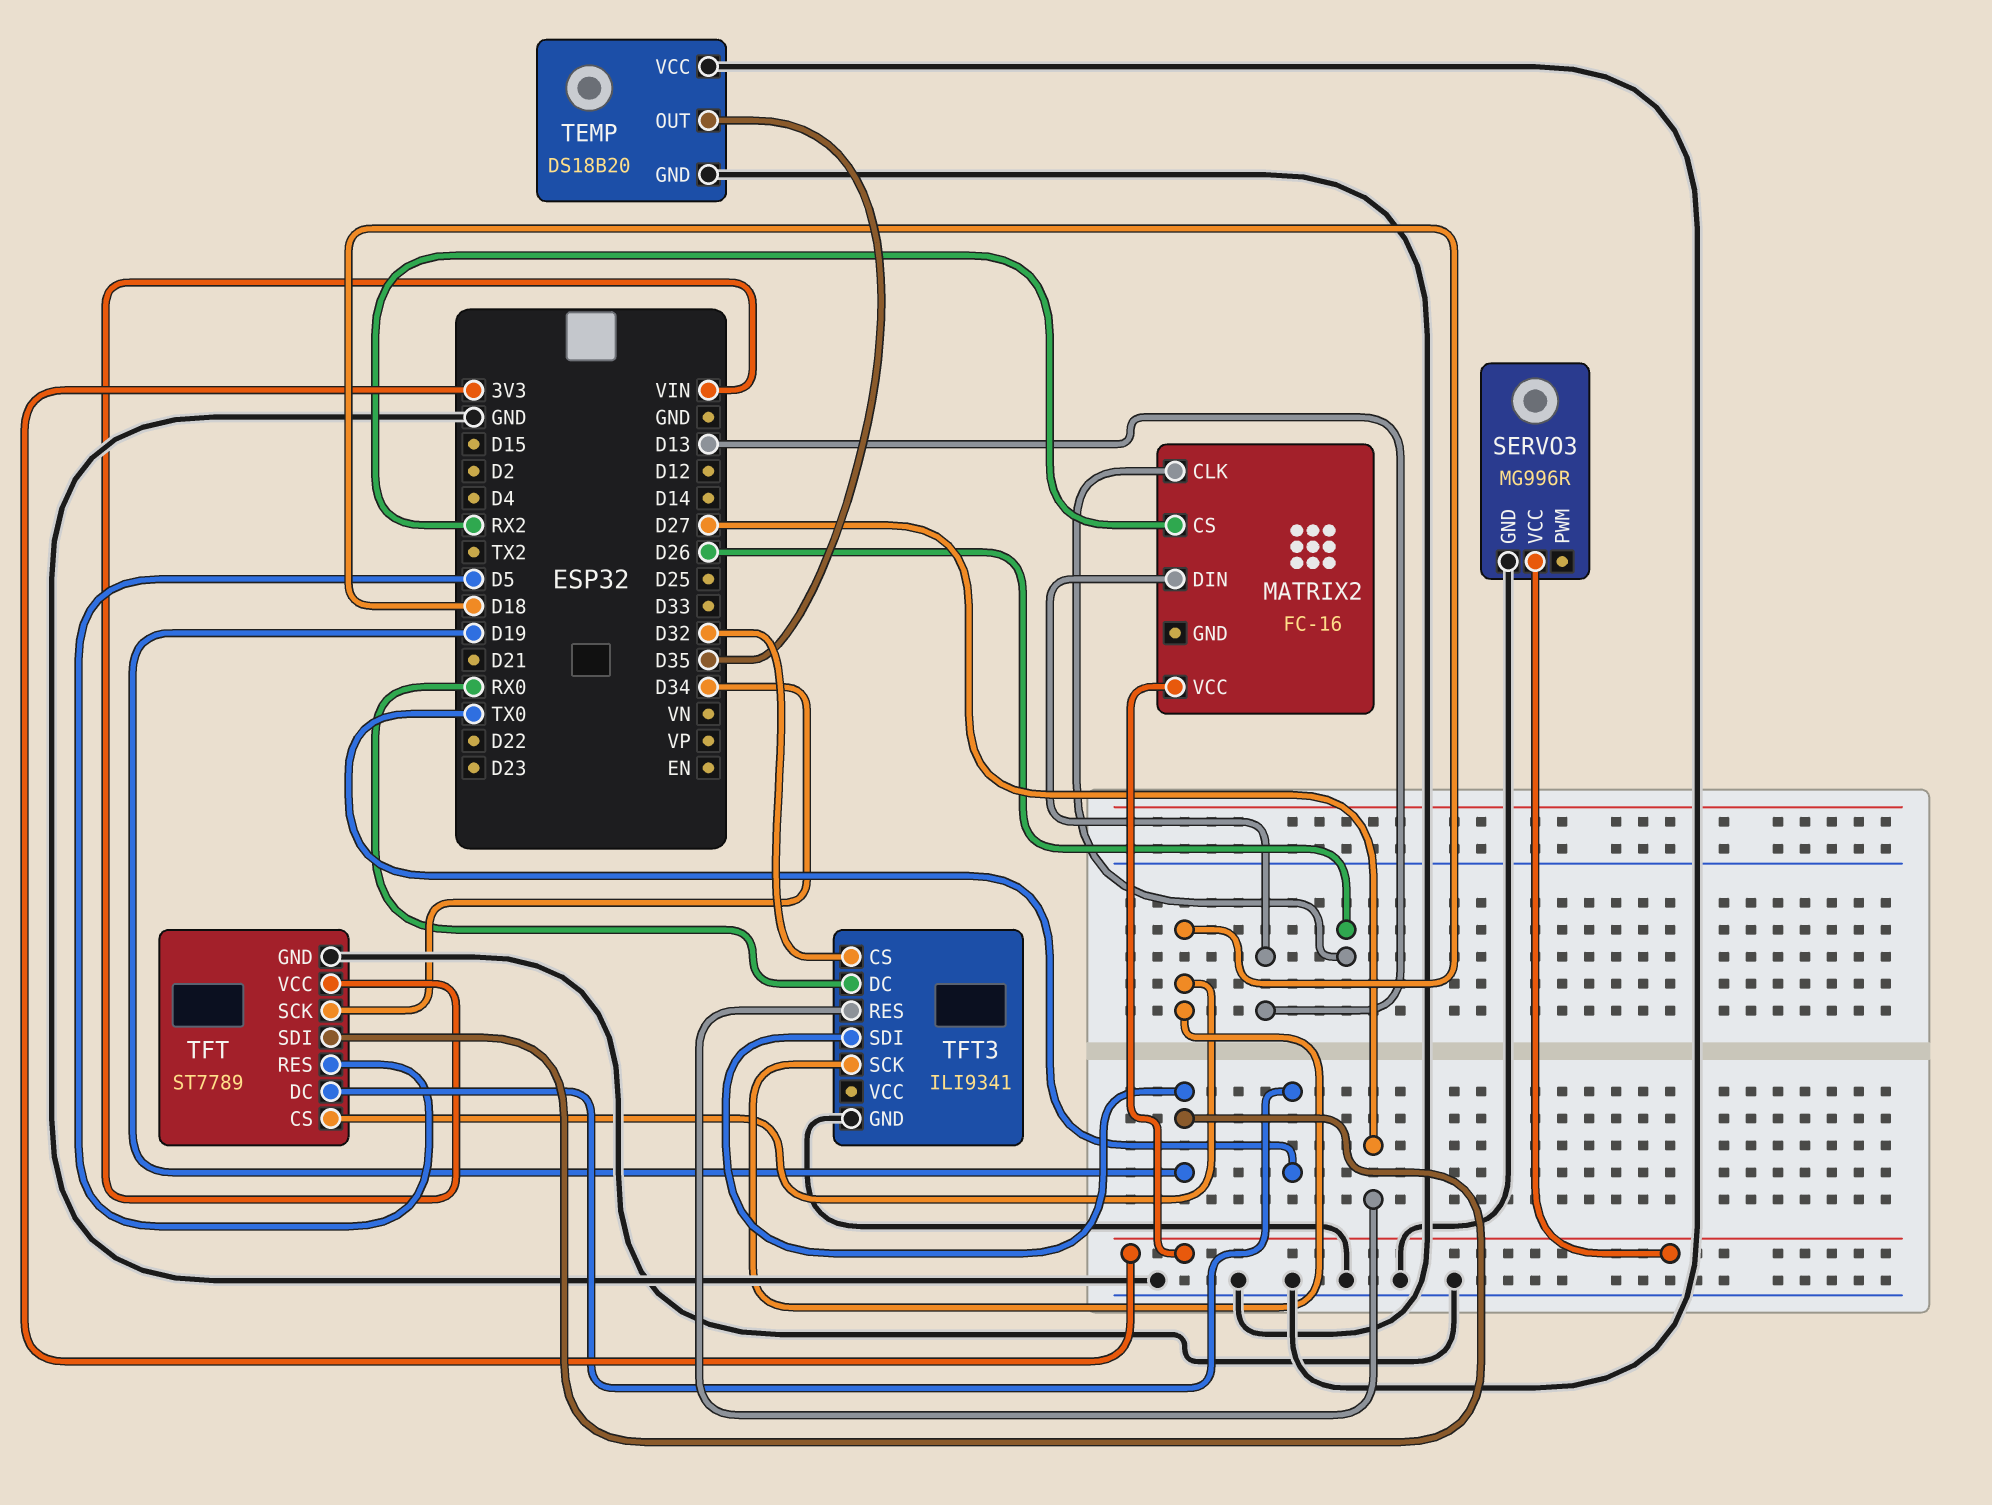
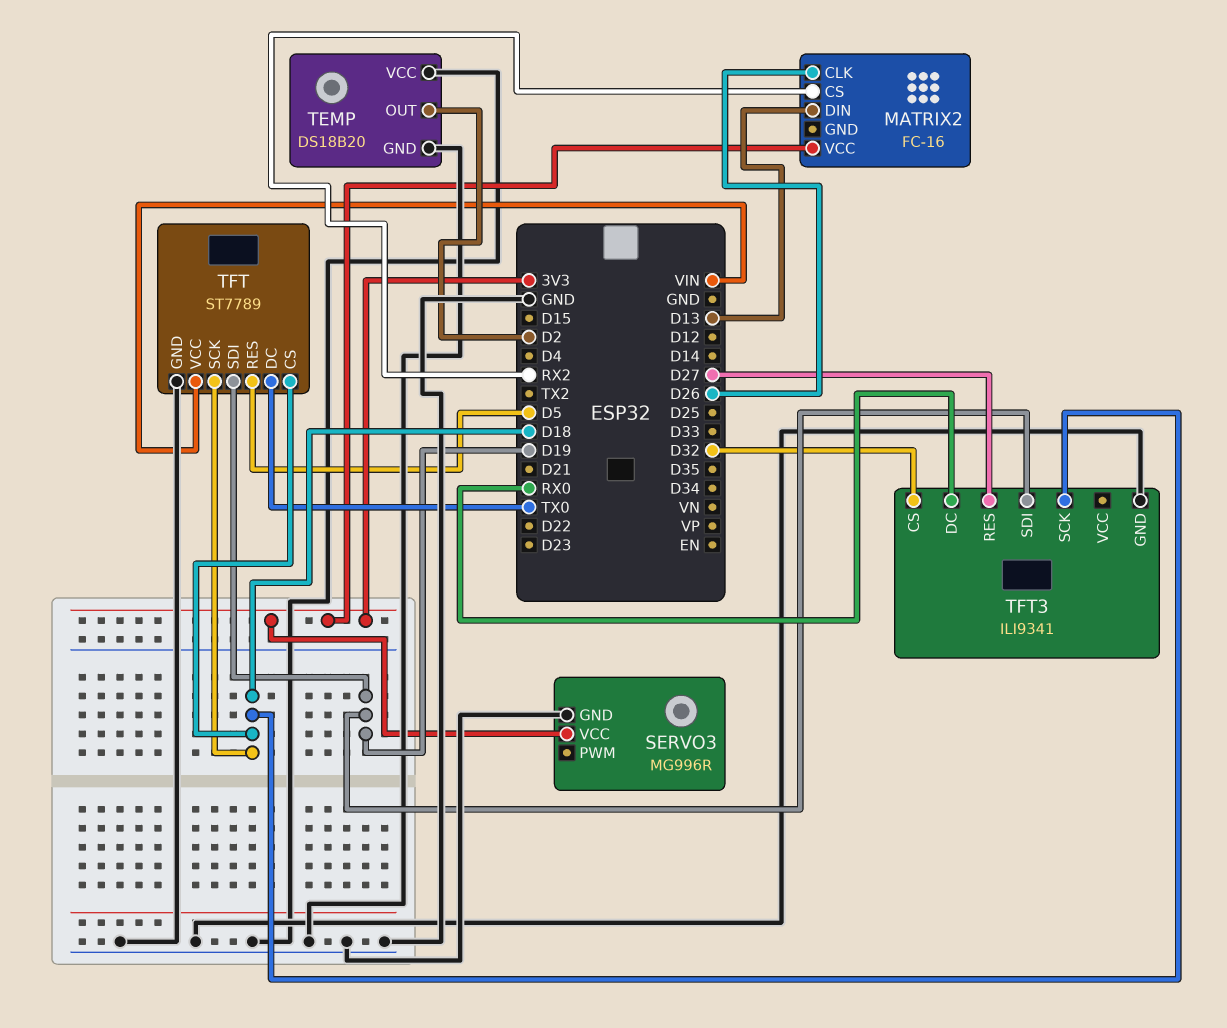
TEMP pin OUT: D35 -> D2
TFT pin SCK: D34 -> D18

